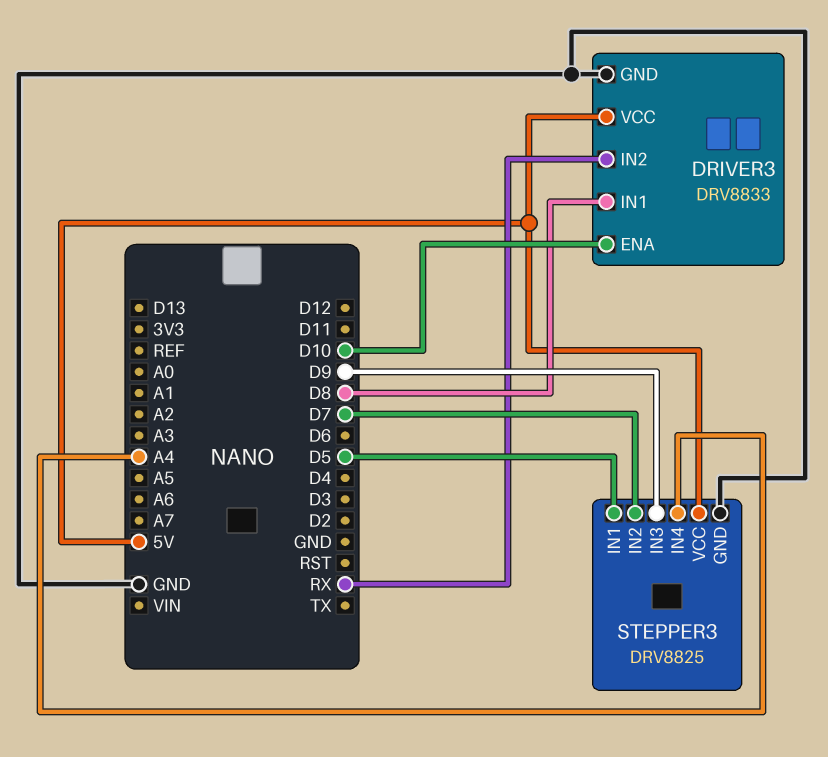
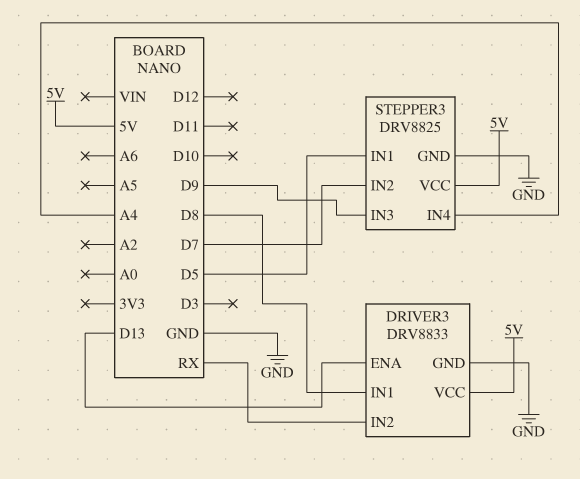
DRIVER3 pin ENA: D10 -> D13

